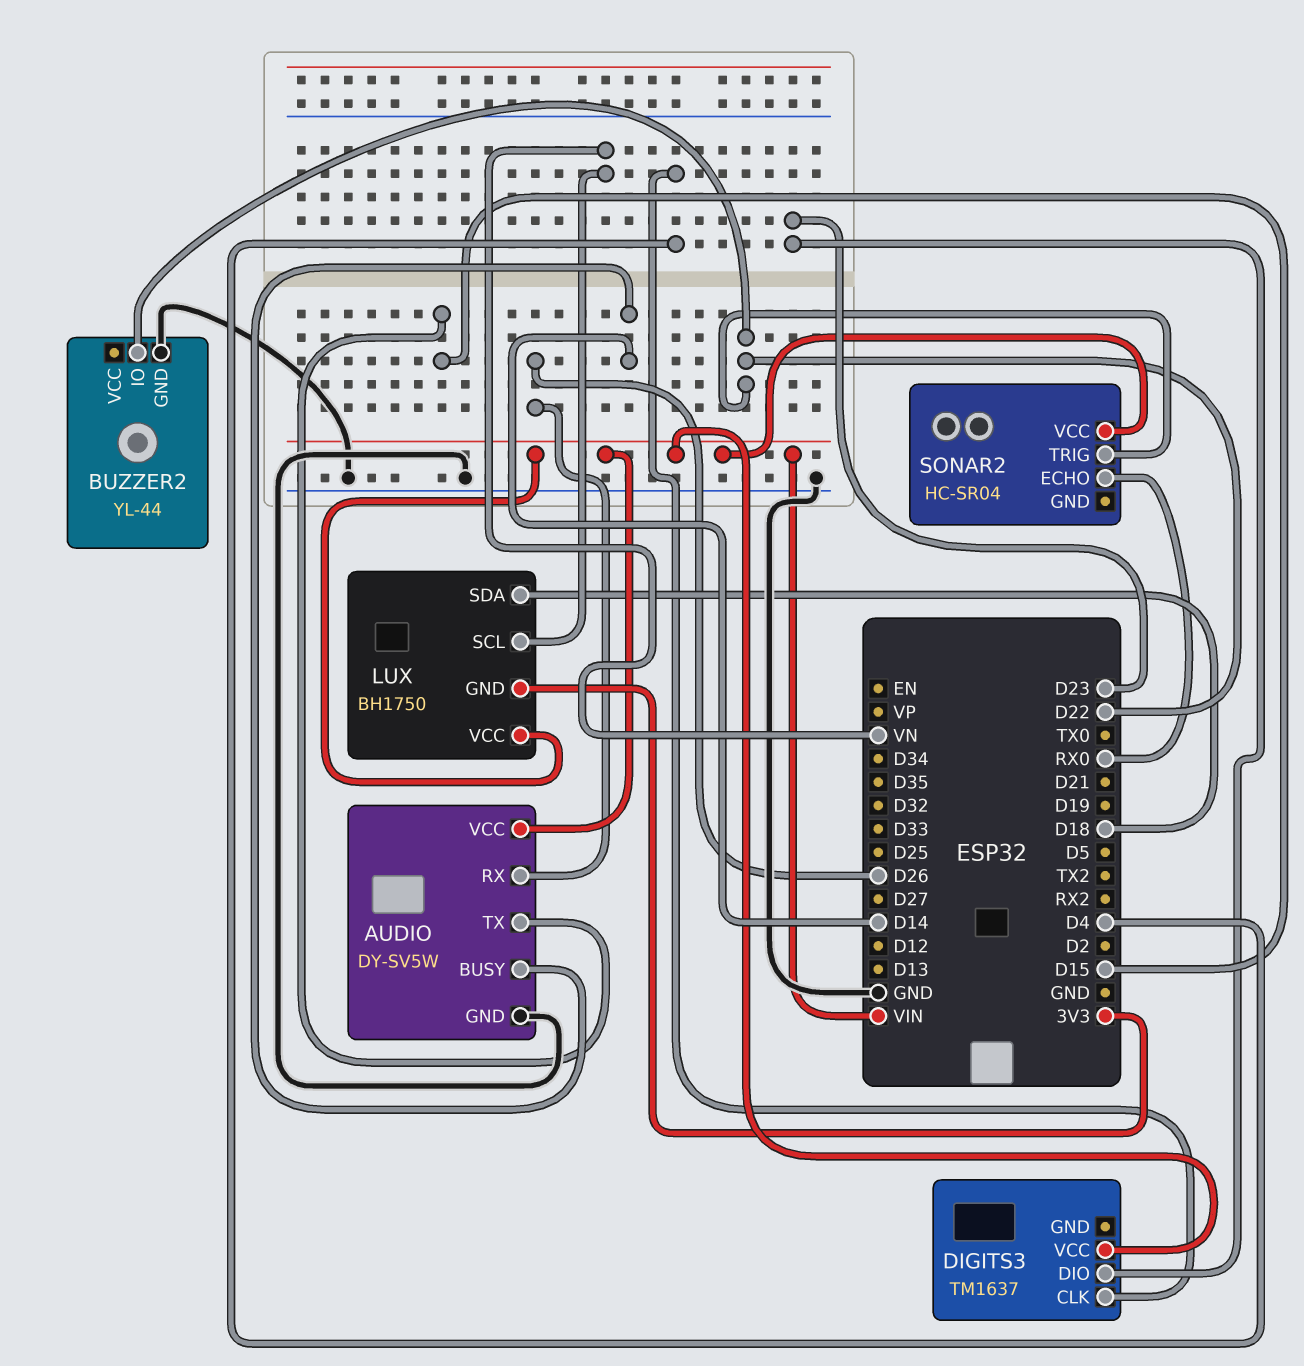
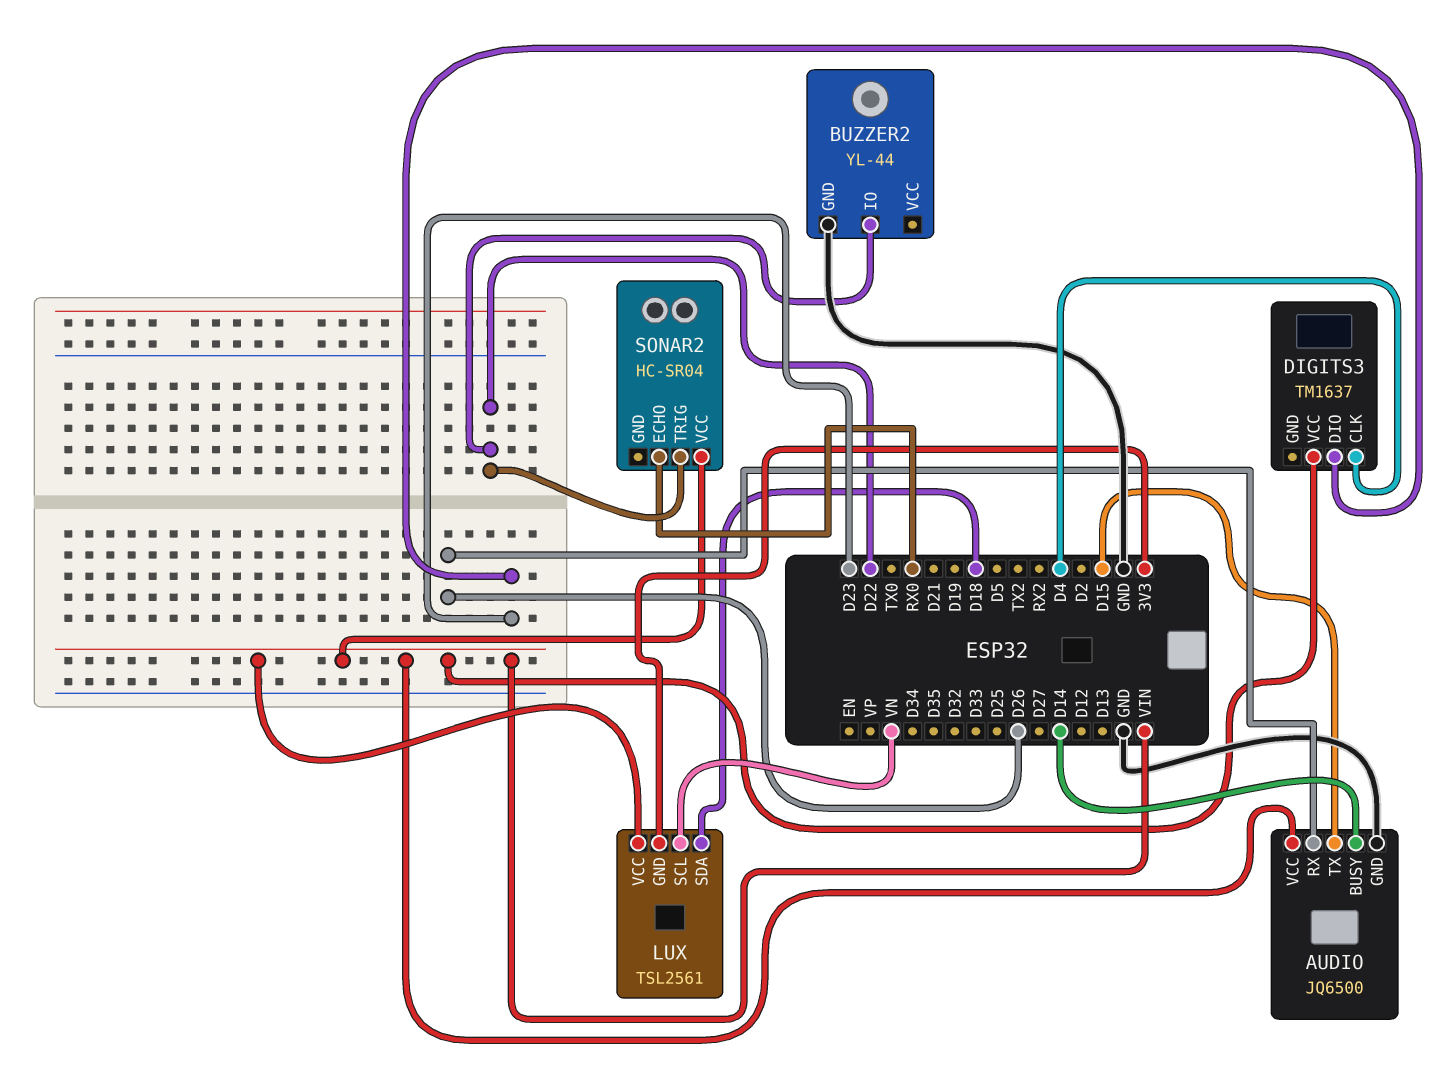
AUDIO: DY-SV5W -> JQ6500
LUX: BH1750 -> TSL2561

